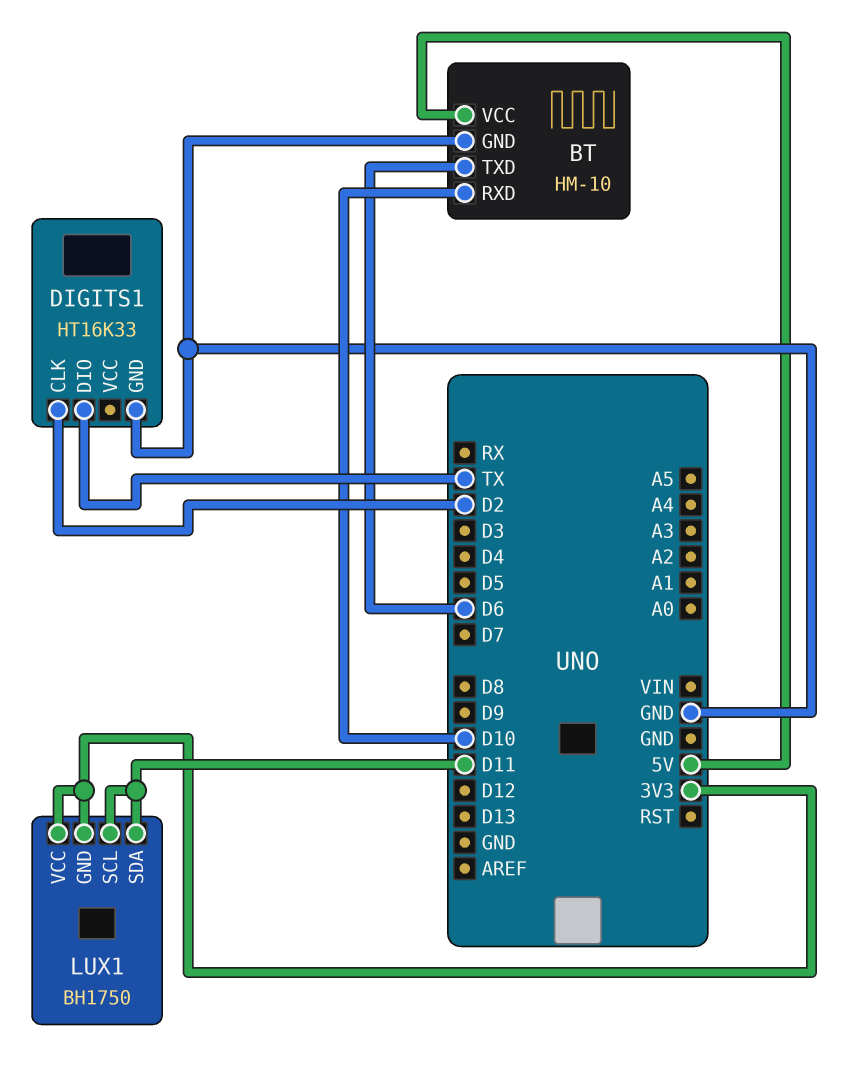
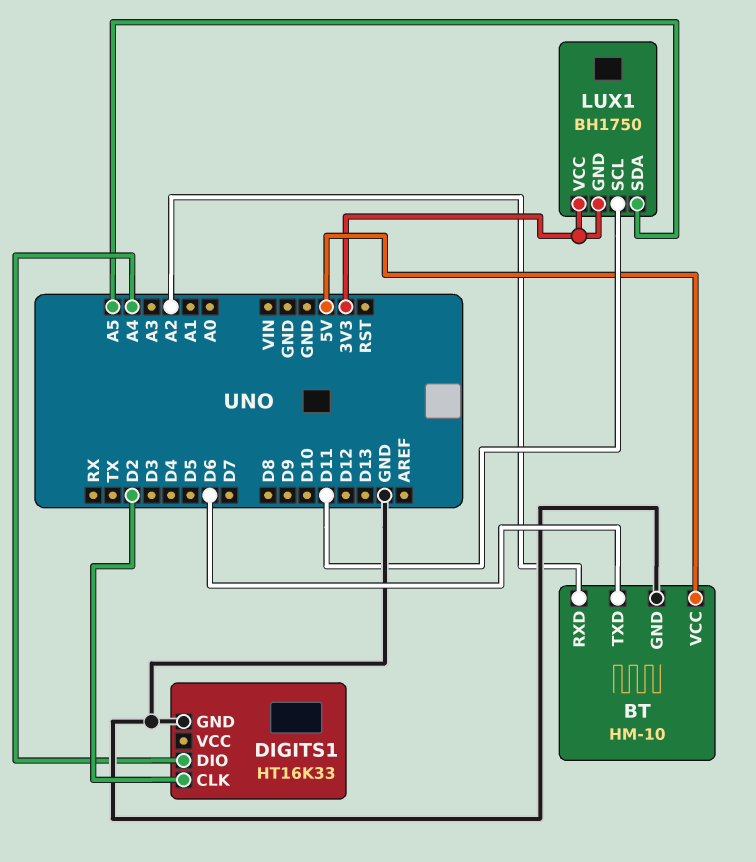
BT pin RXD: D10 -> A2
DIGITS1 pin DIO: TX -> A4
LUX1 pin SDA: D11 -> A5

